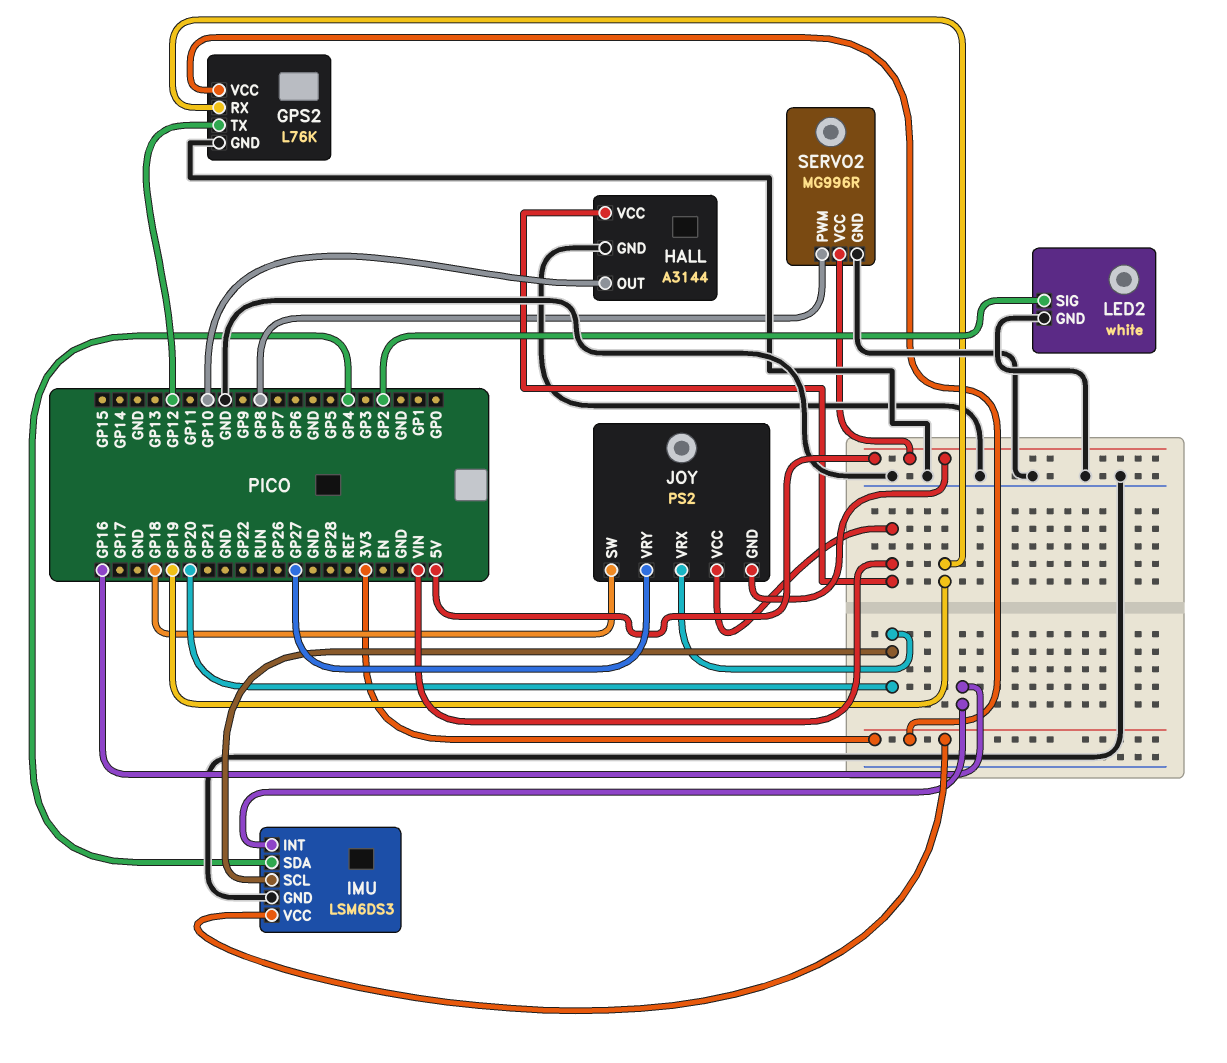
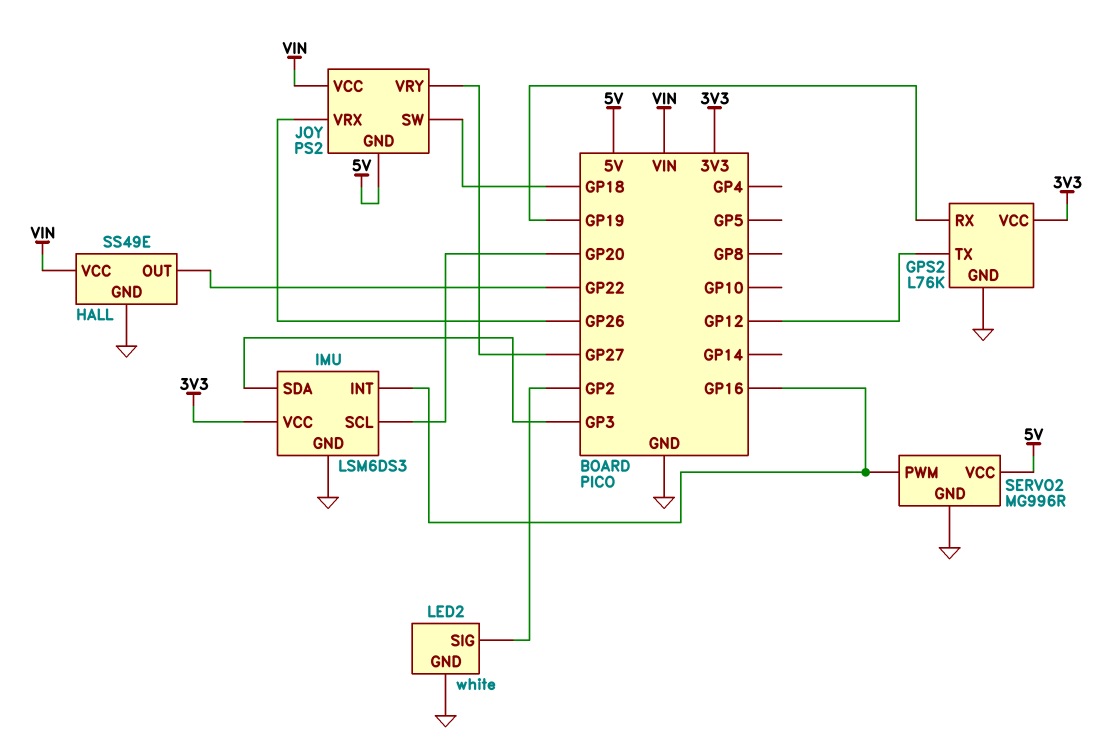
HALL: A3144 -> SS49E
HALL pin OUT: GP10 -> GP22
IMU pin SDA: GP4 -> GP3
JOY pin VRX: GP20 -> GP26
SERVO2 pin PWM: GP8 -> GP16

